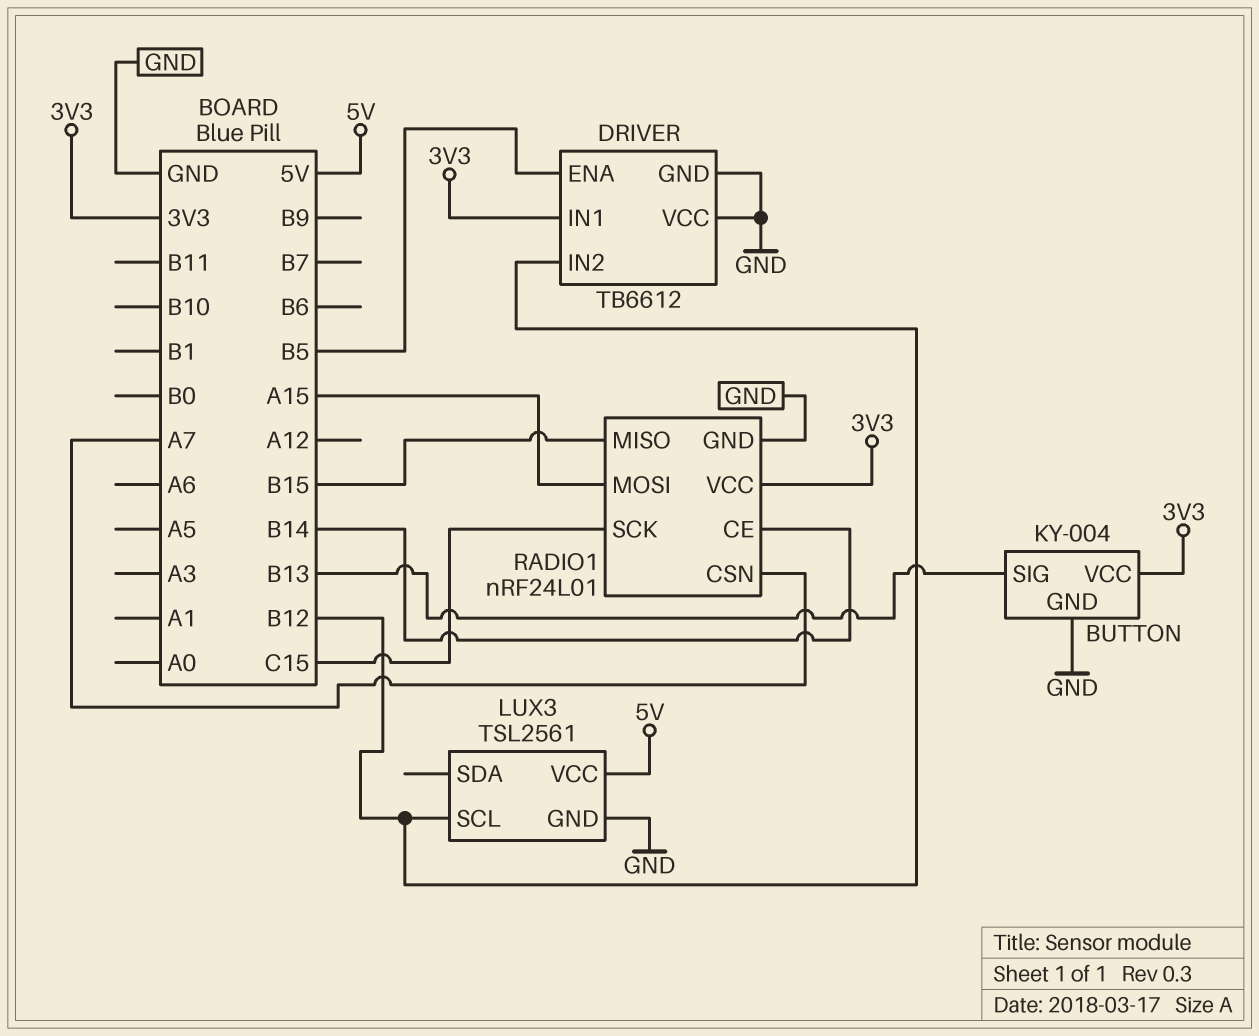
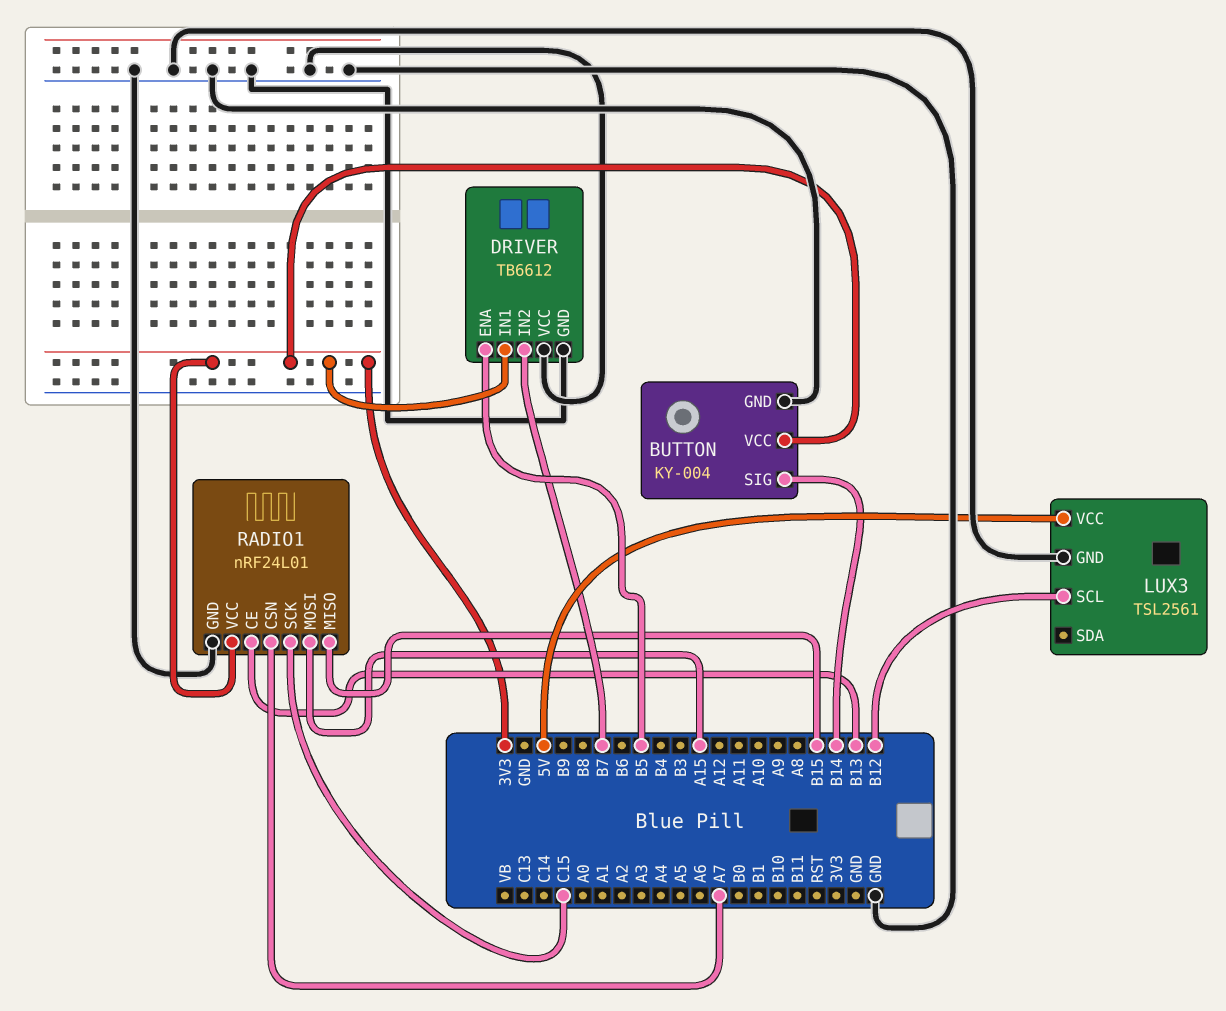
BUTTON pin SIG: B13 -> B14
DRIVER pin IN2: B12 -> B7
RADIO1 pin CE: B14 -> B13

